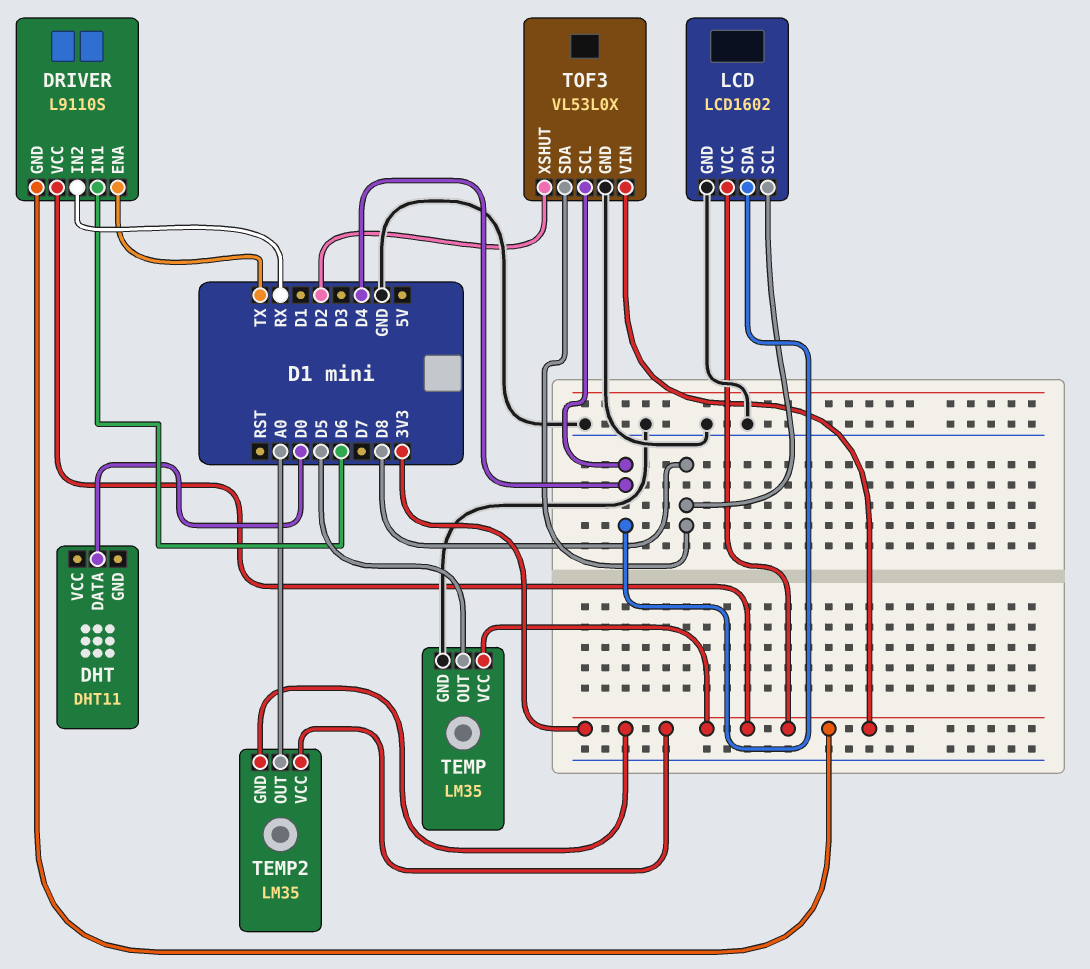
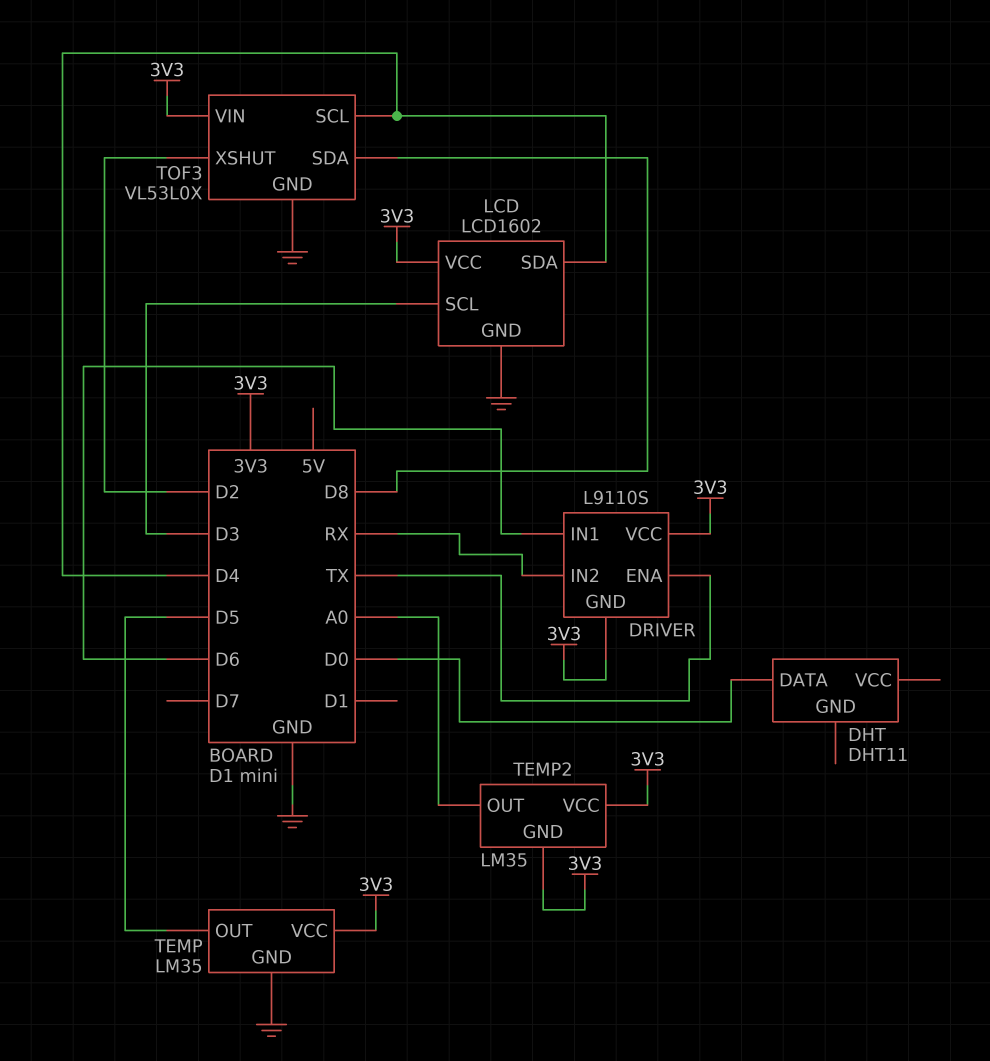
LCD pin SCL: D8 -> D3

